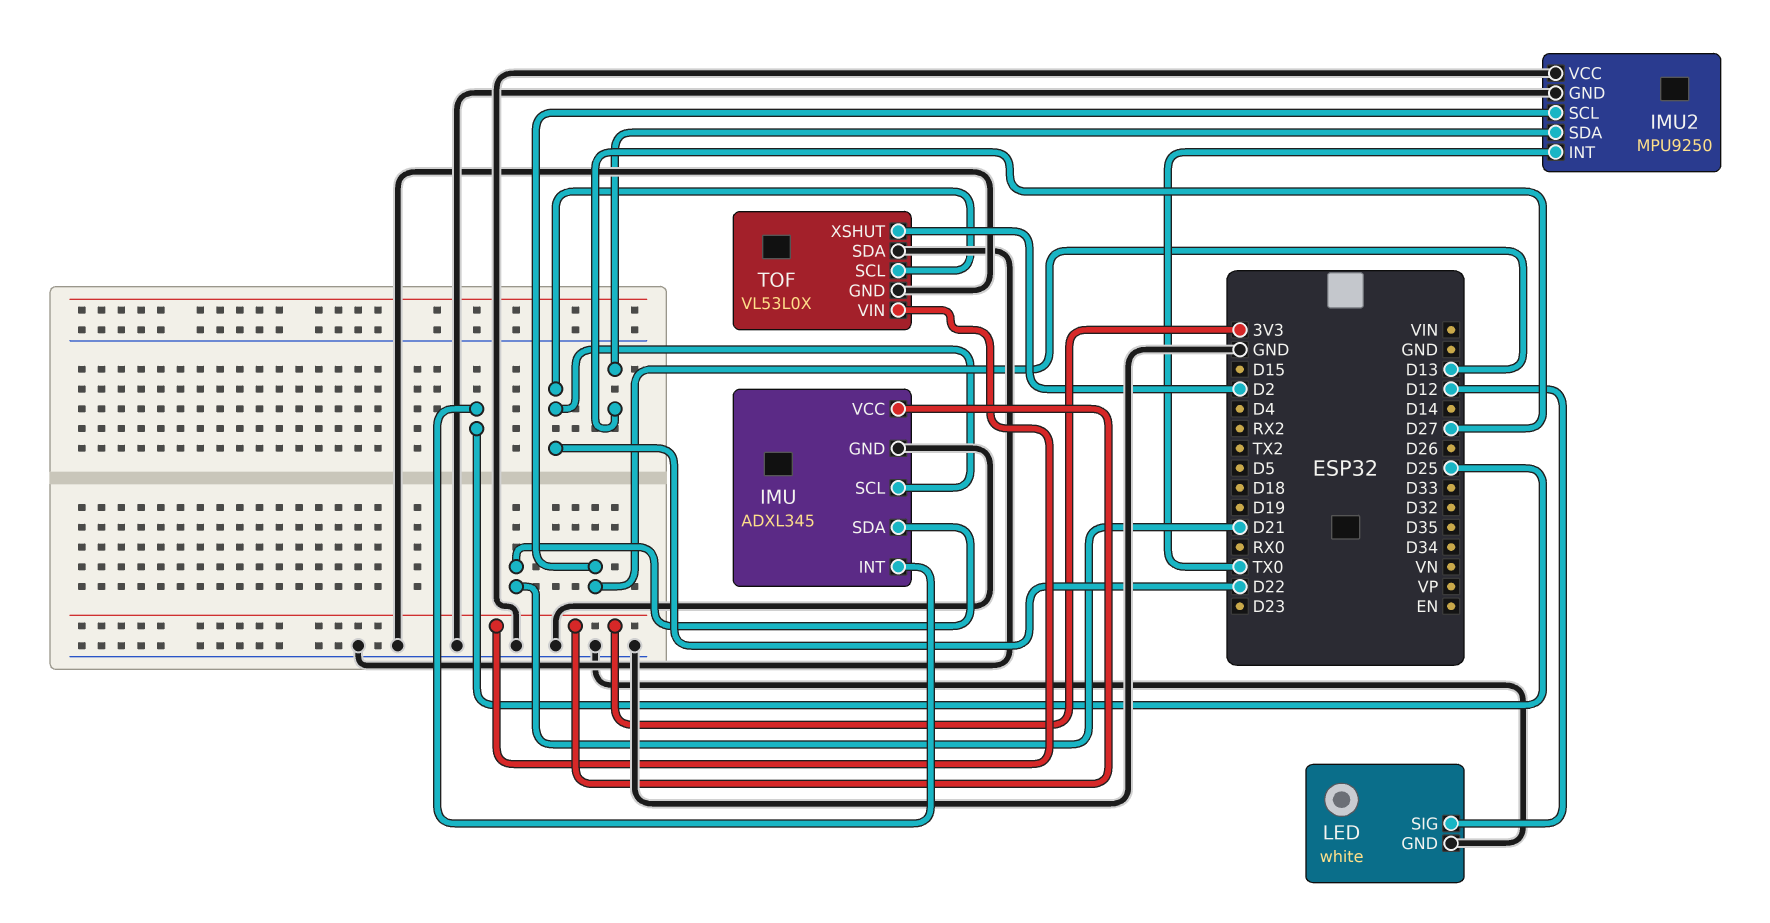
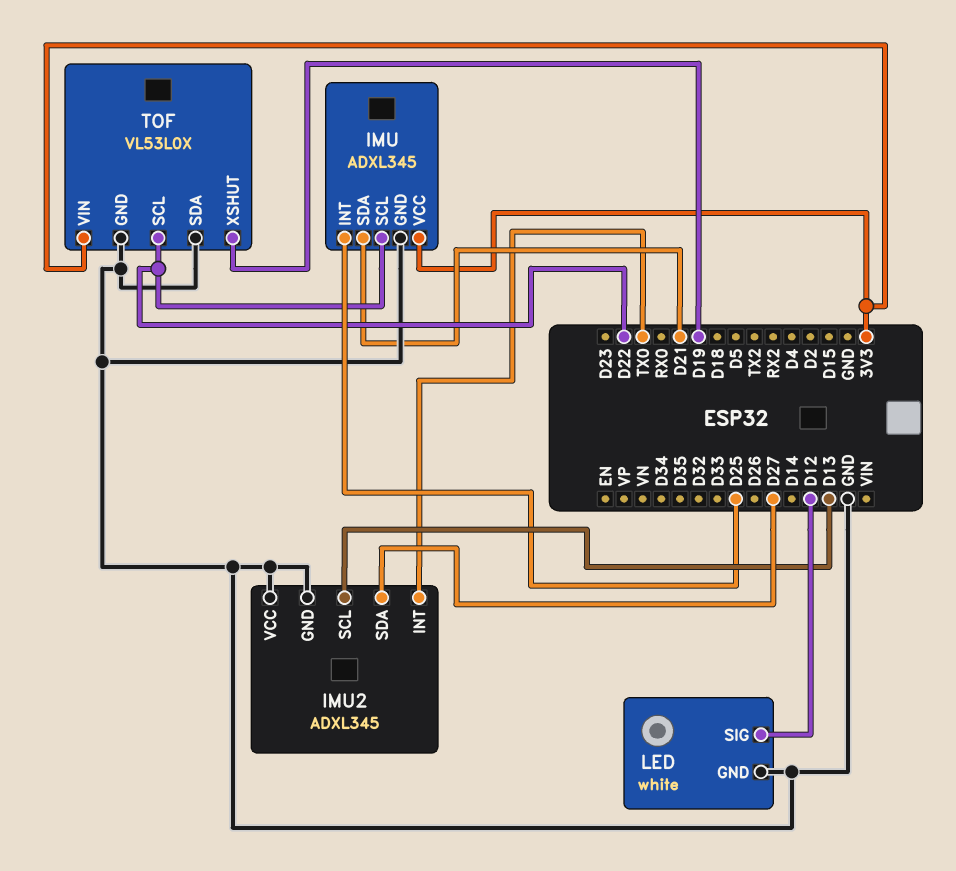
IMU2: MPU9250 -> ADXL345
TOF pin XSHUT: D2 -> D19

